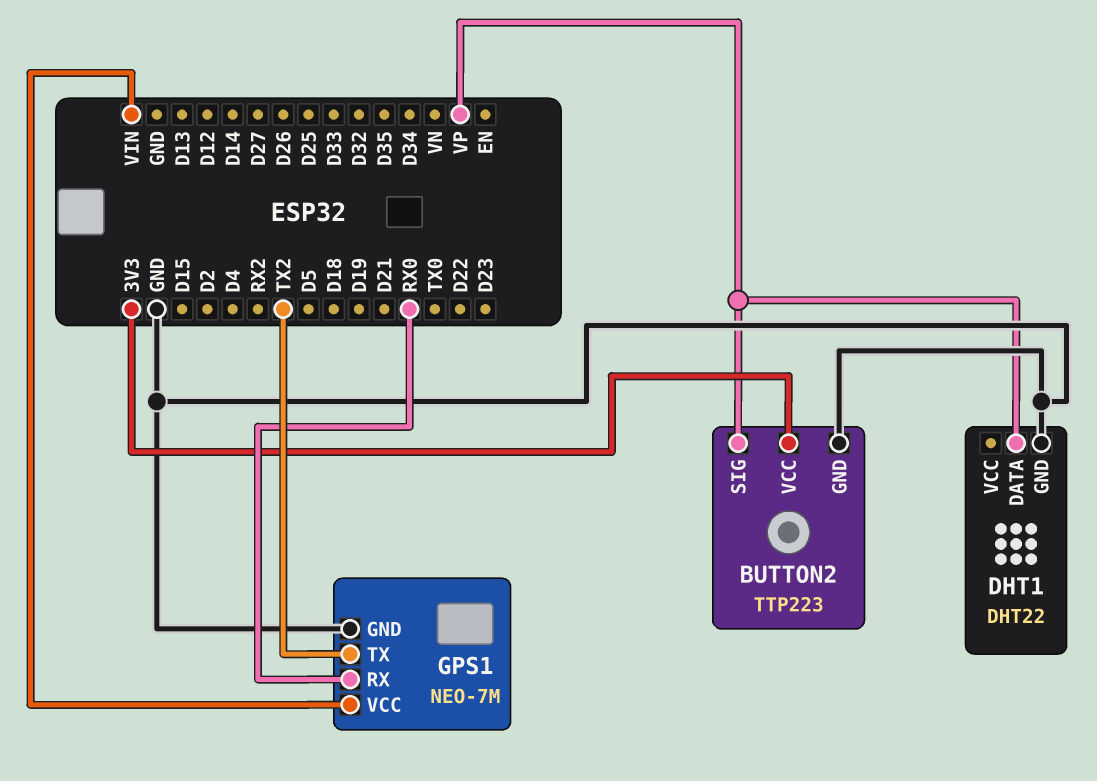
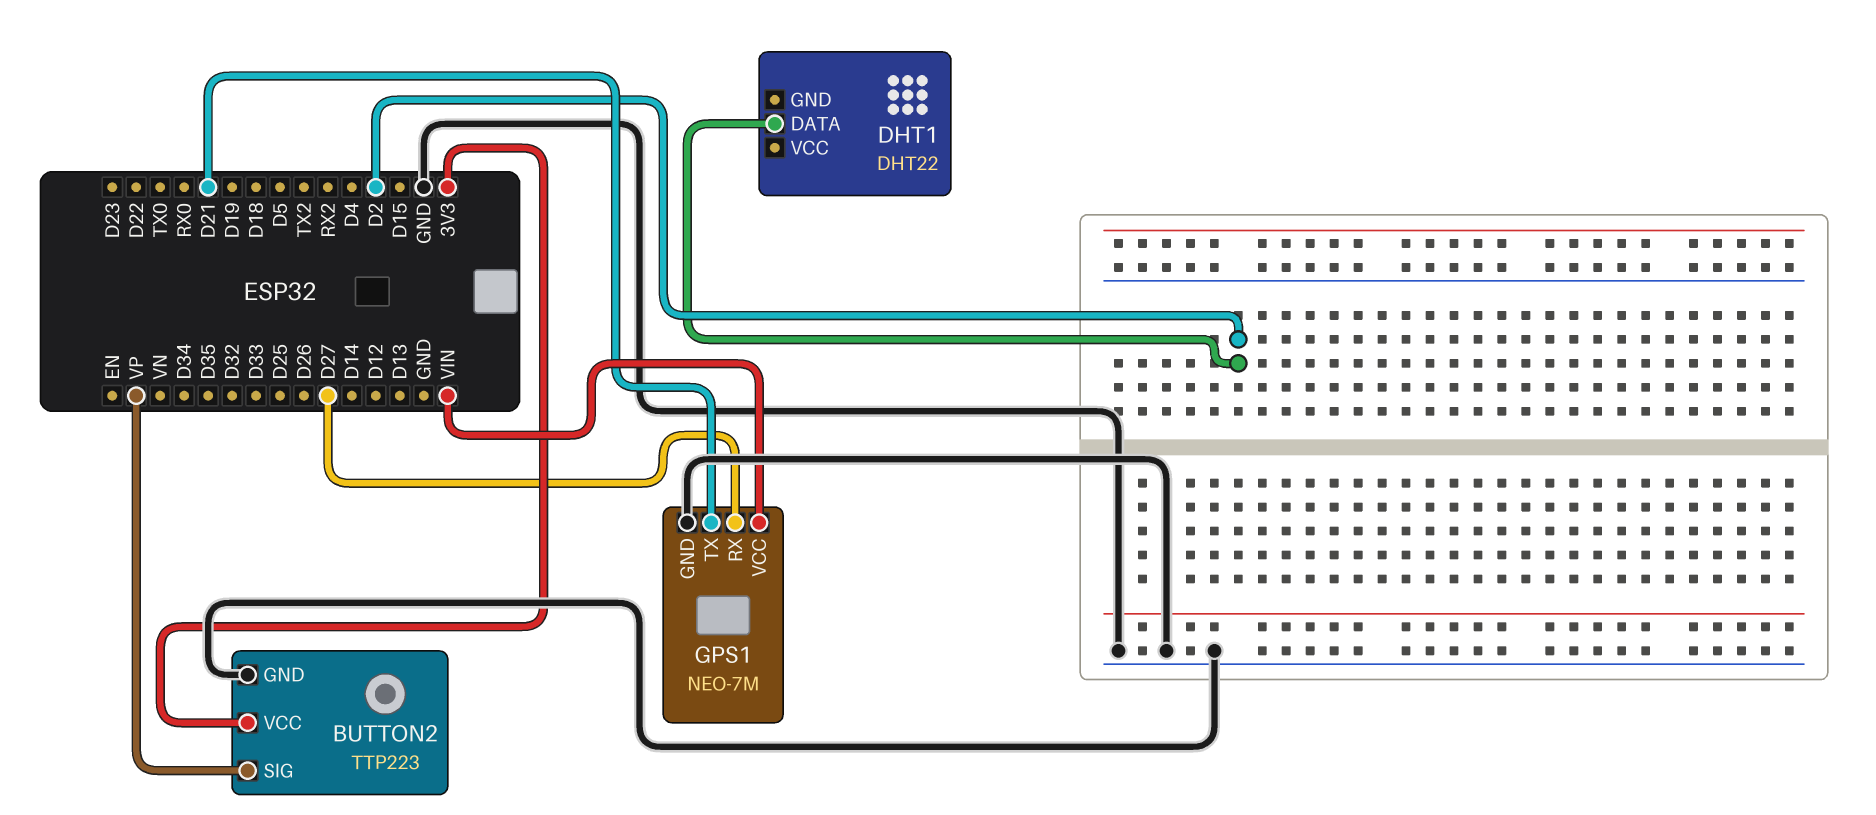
DHT1 pin DATA: VP -> D2
DHT1 pin GND: GND -> none
GPS1 pin RX: RX0 -> D27
GPS1 pin TX: TX2 -> D21

